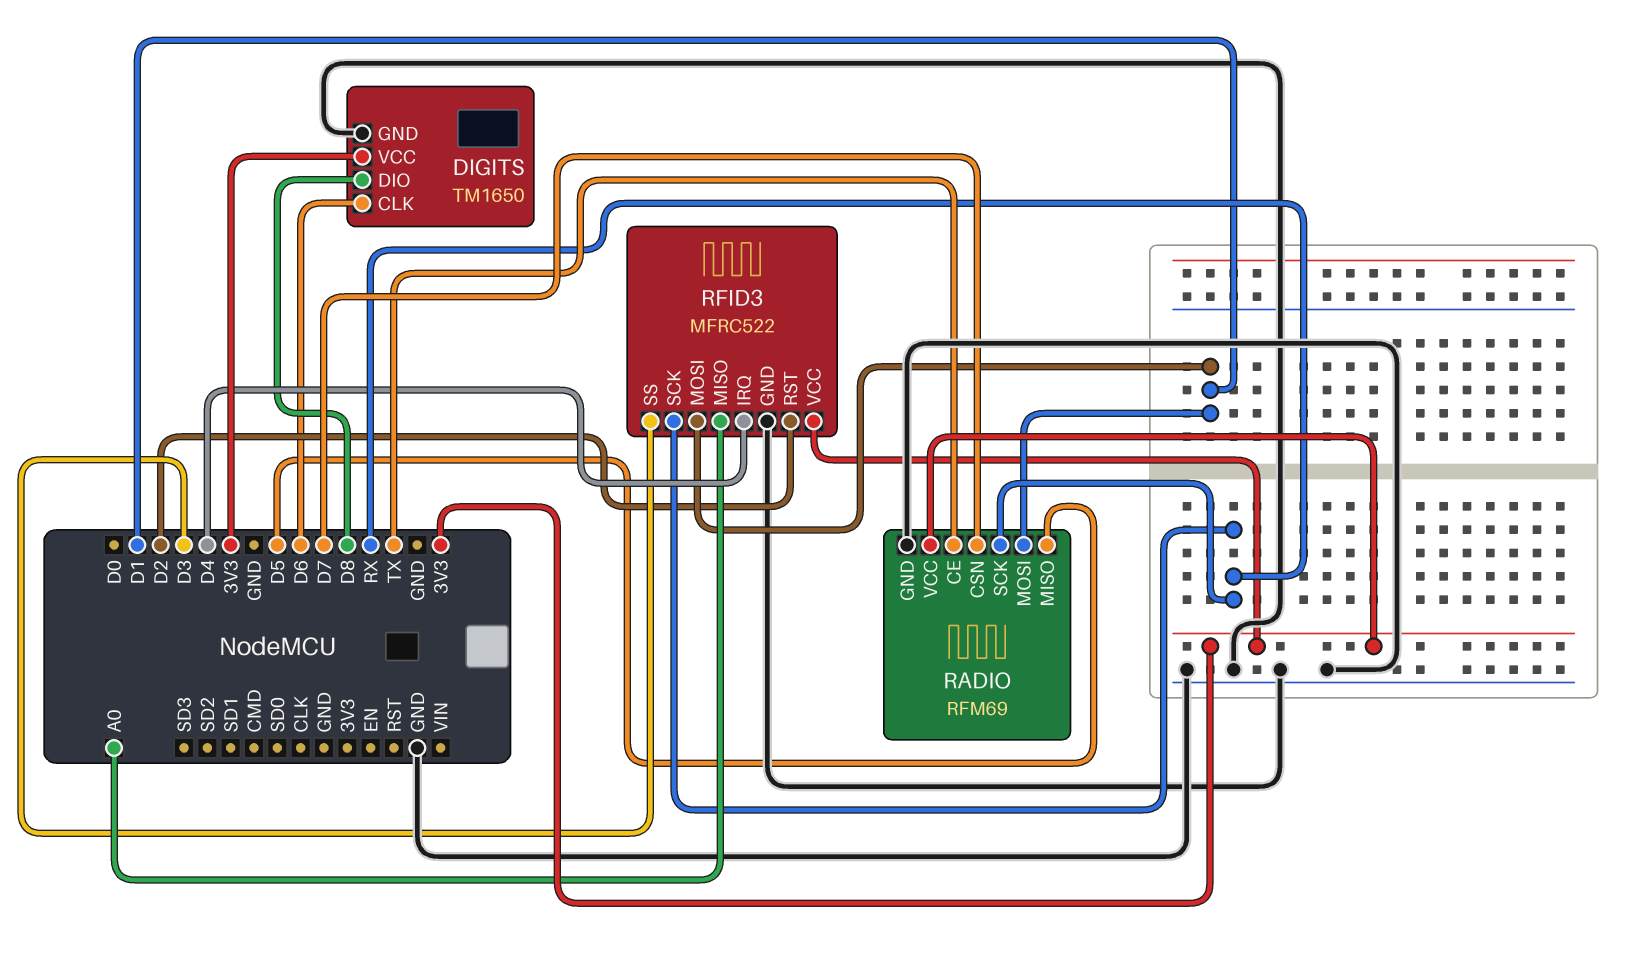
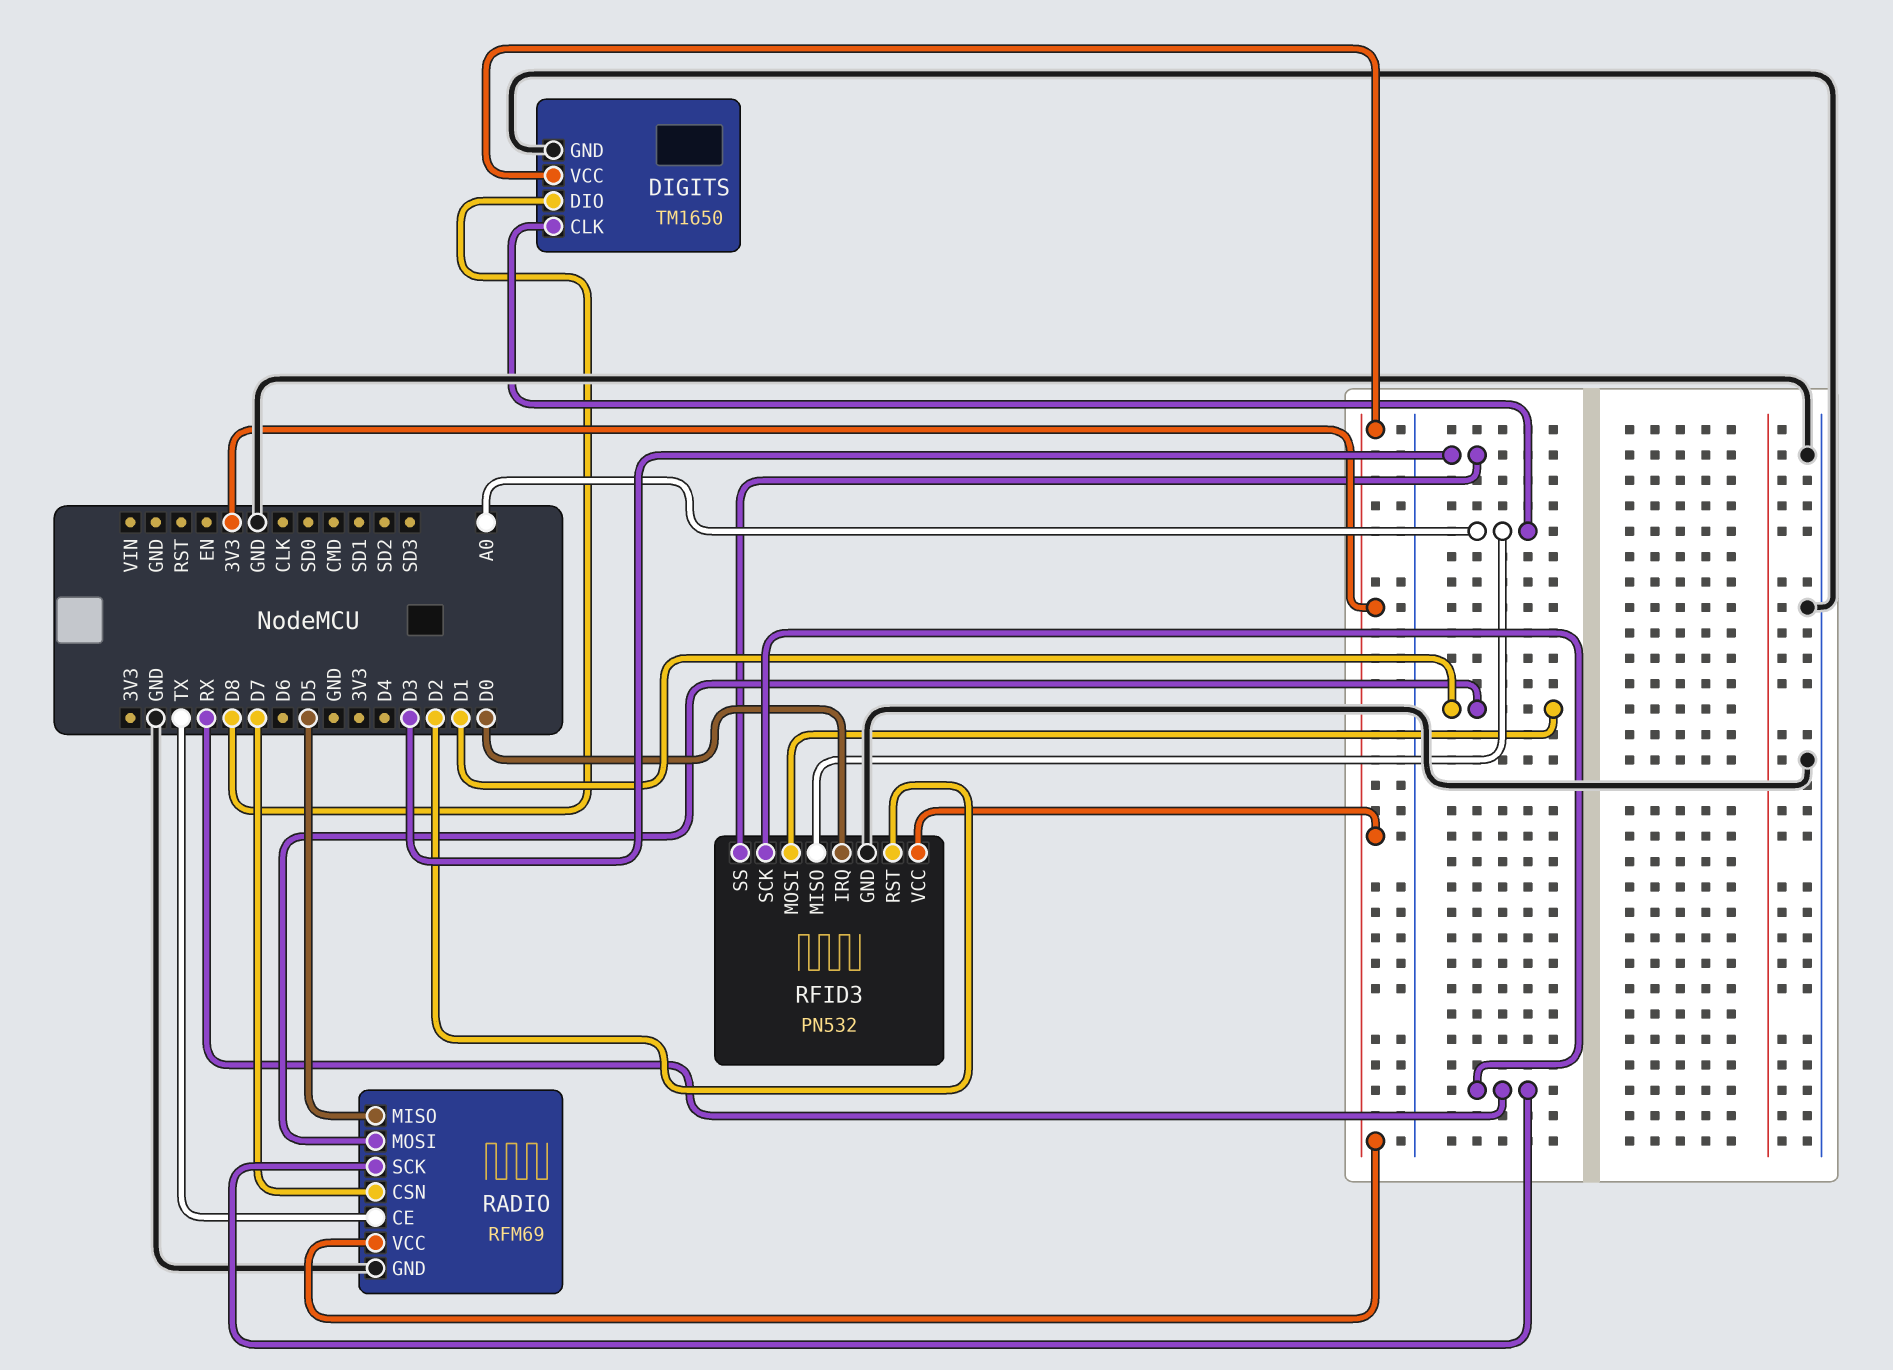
DIGITS pin CLK: D6 -> A0
RFID3: MFRC522 -> PN532
RFID3 pin IRQ: D4 -> D0

